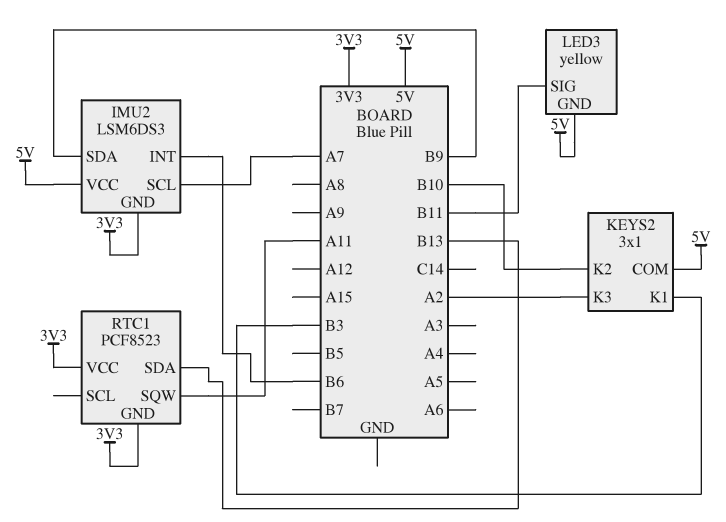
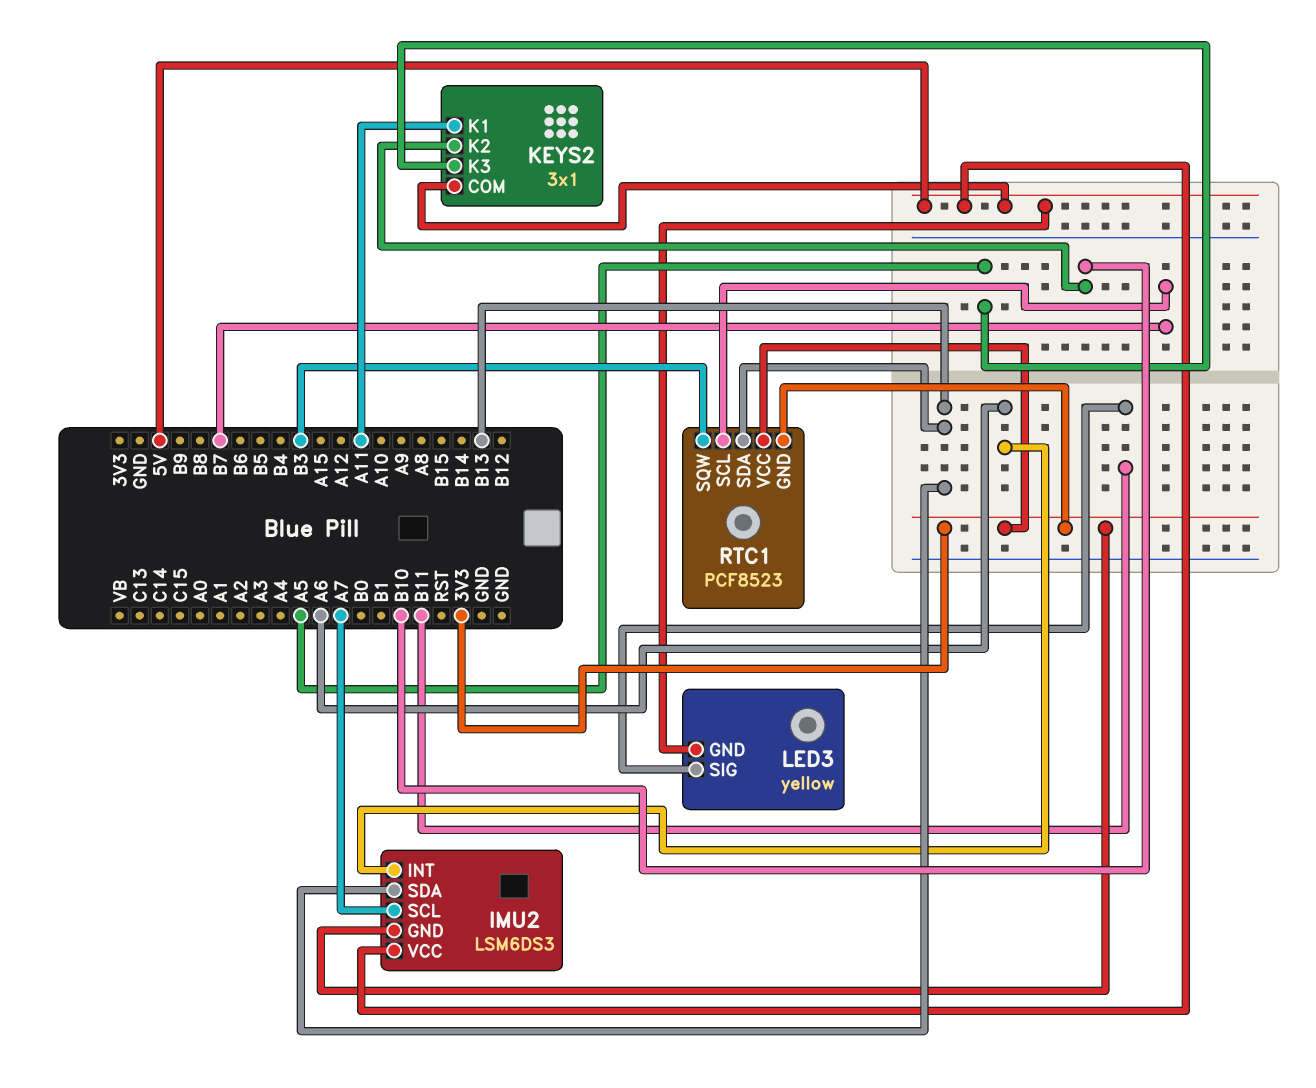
IMU2 pin INT: B6 -> A6
IMU2 pin SDA: B9 -> B13
KEYS2 pin K1: B3 -> A11
KEYS2 pin K3: A2 -> A5
RTC1 pin SCL: none -> B7
RTC1 pin SQW: A11 -> B3

